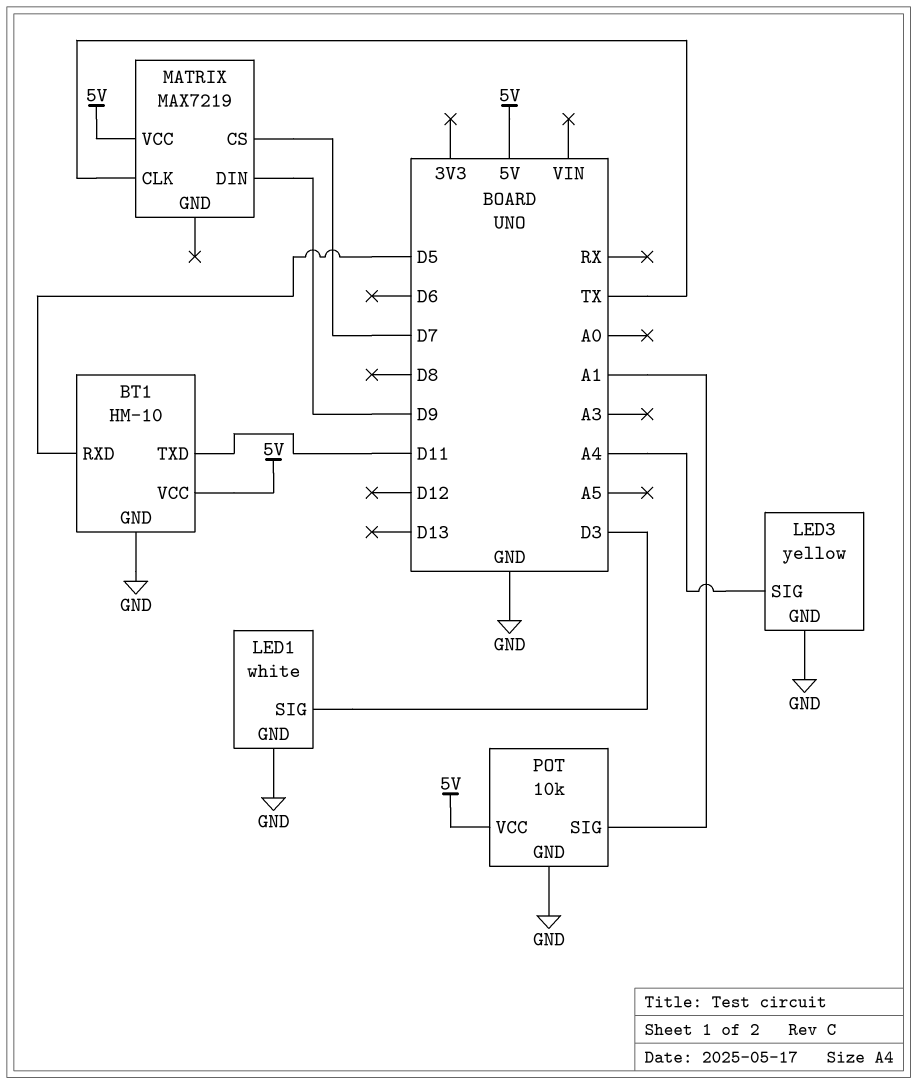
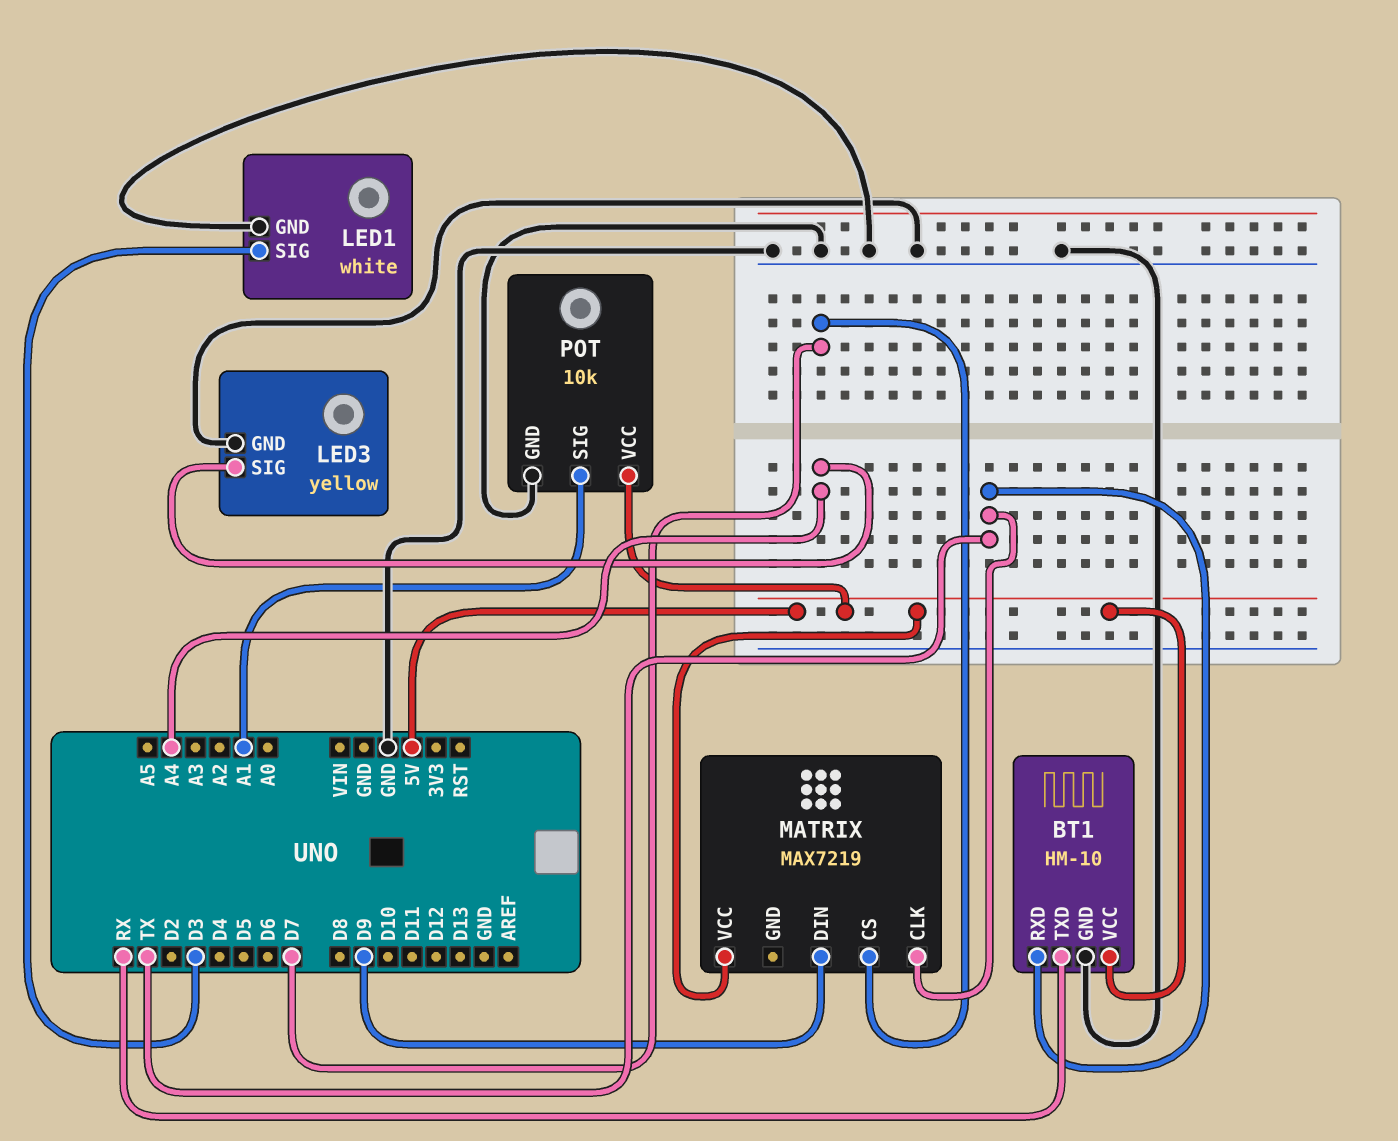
BT1 pin RXD: D5 -> TX
BT1 pin TXD: D11 -> RX

